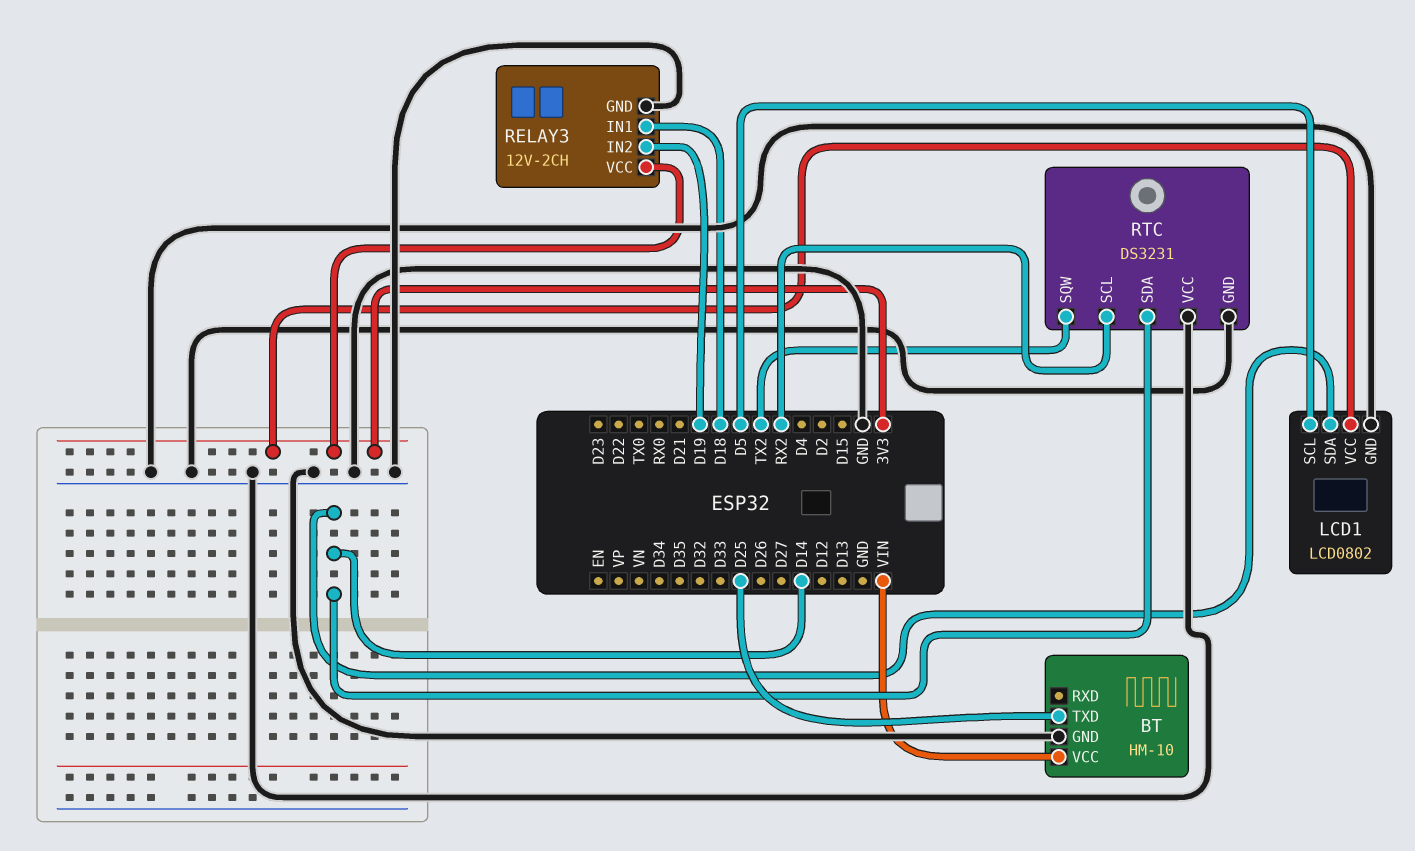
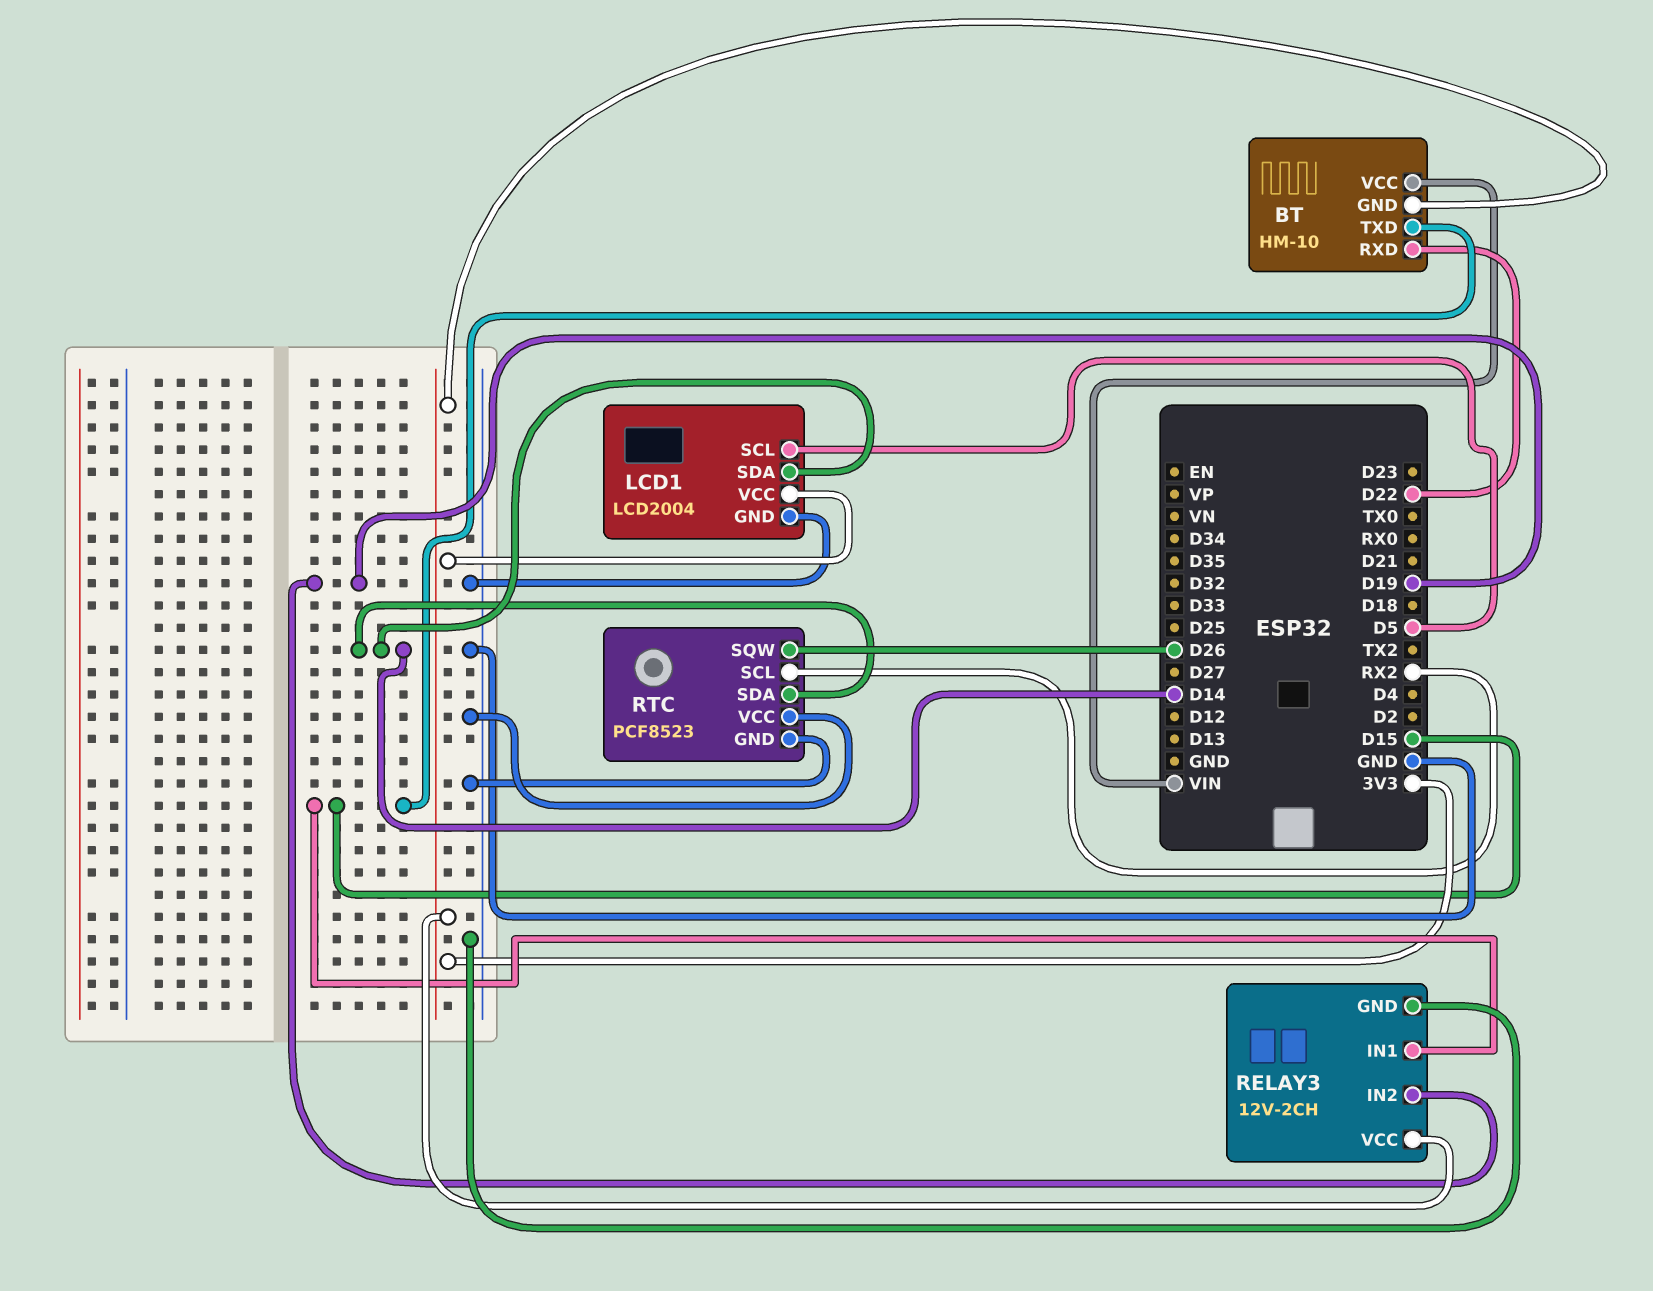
BT pin GND: GND -> 3V3
BT pin RXD: none -> D22
BT pin TXD: D25 -> D15
LCD1: LCD0802 -> LCD2004
RELAY3 pin IN1: D18 -> D15
RTC: DS3231 -> PCF8523
RTC pin SQW: TX2 -> D26

